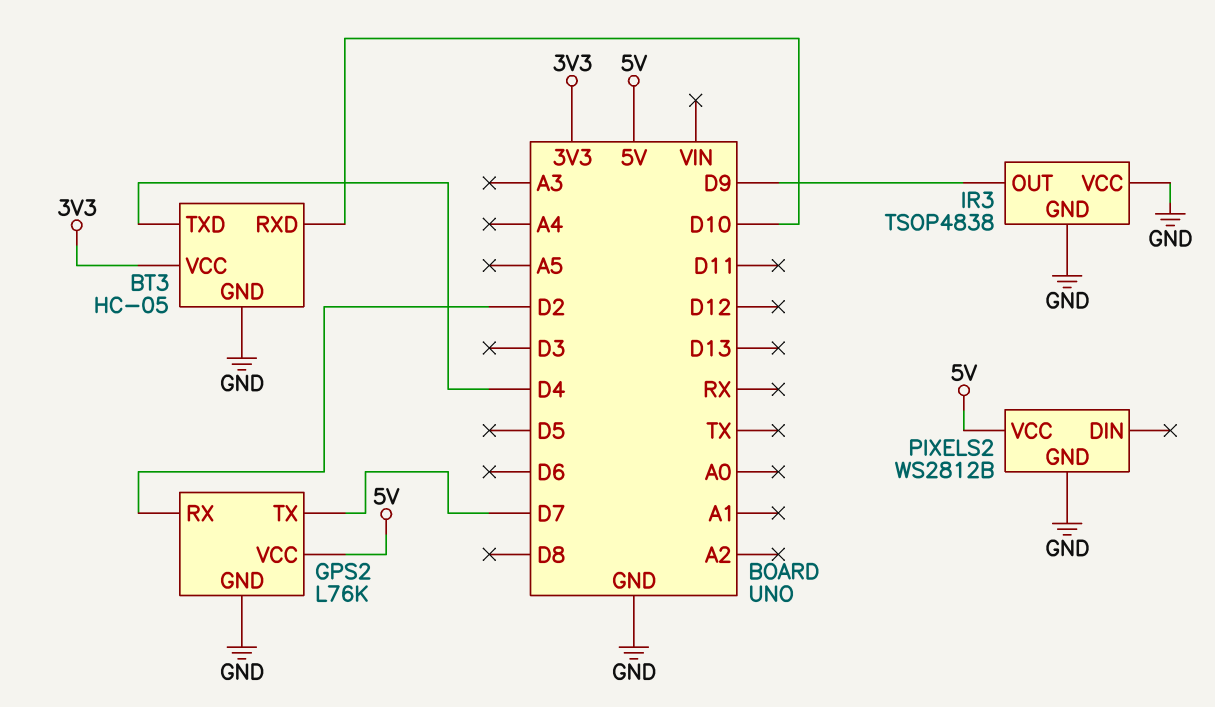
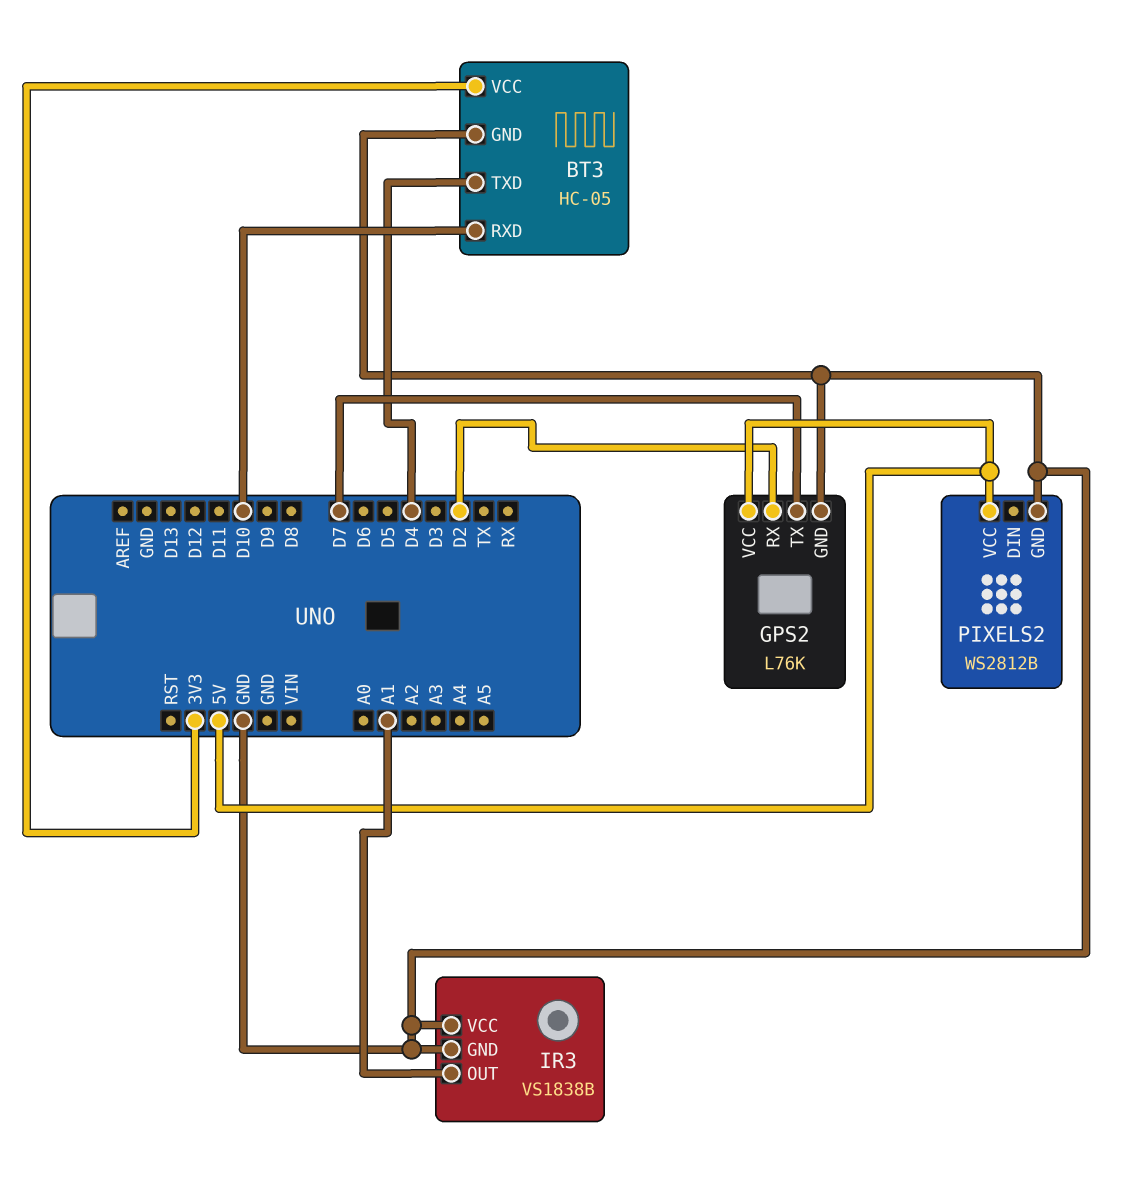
IR3: TSOP4838 -> VS1838B
IR3 pin OUT: D9 -> A1

